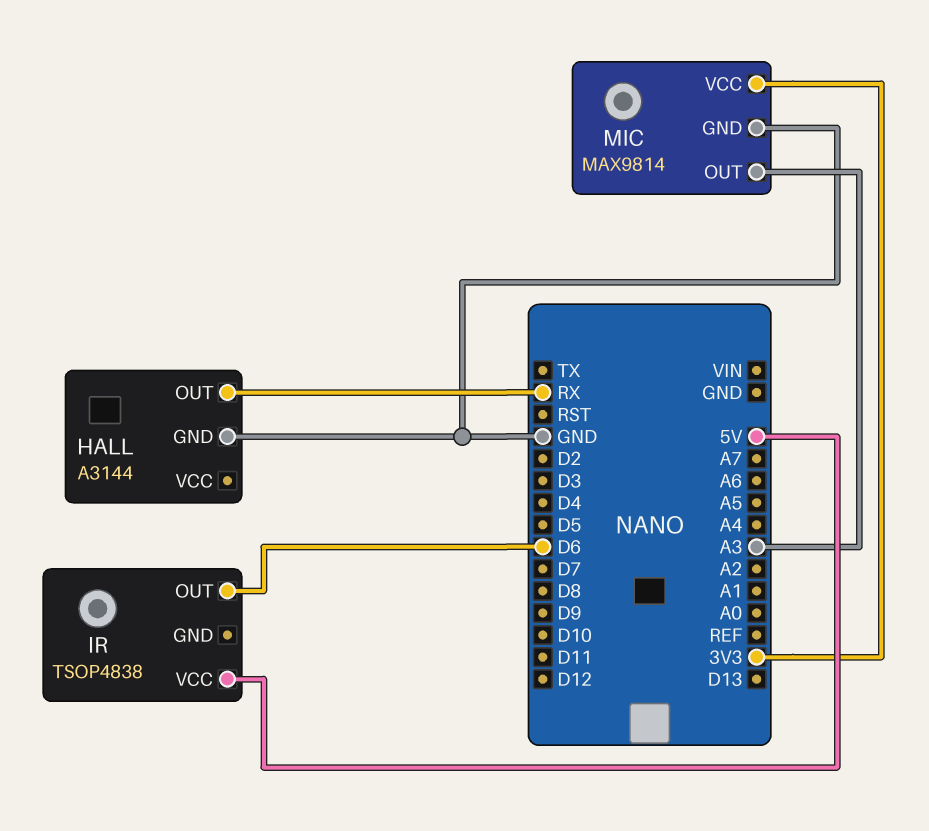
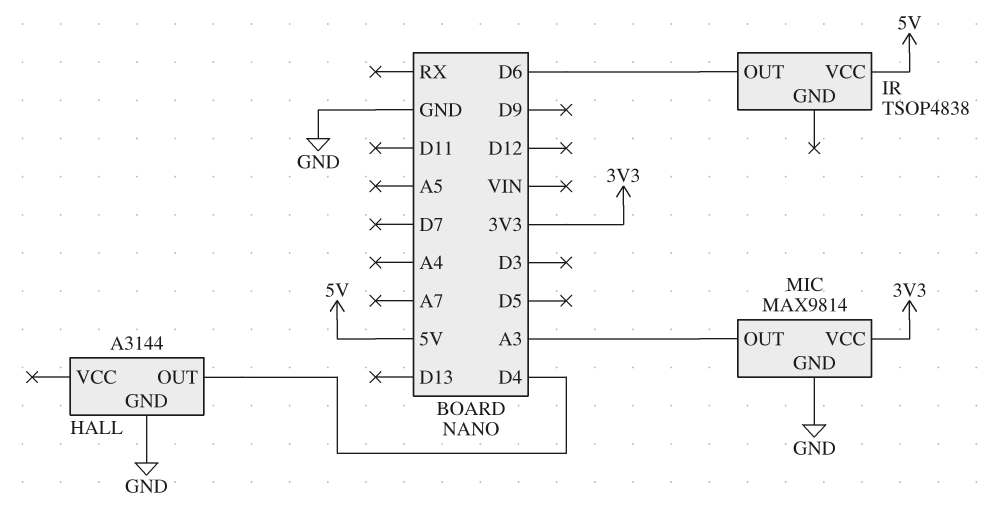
HALL pin OUT: RX -> D4

